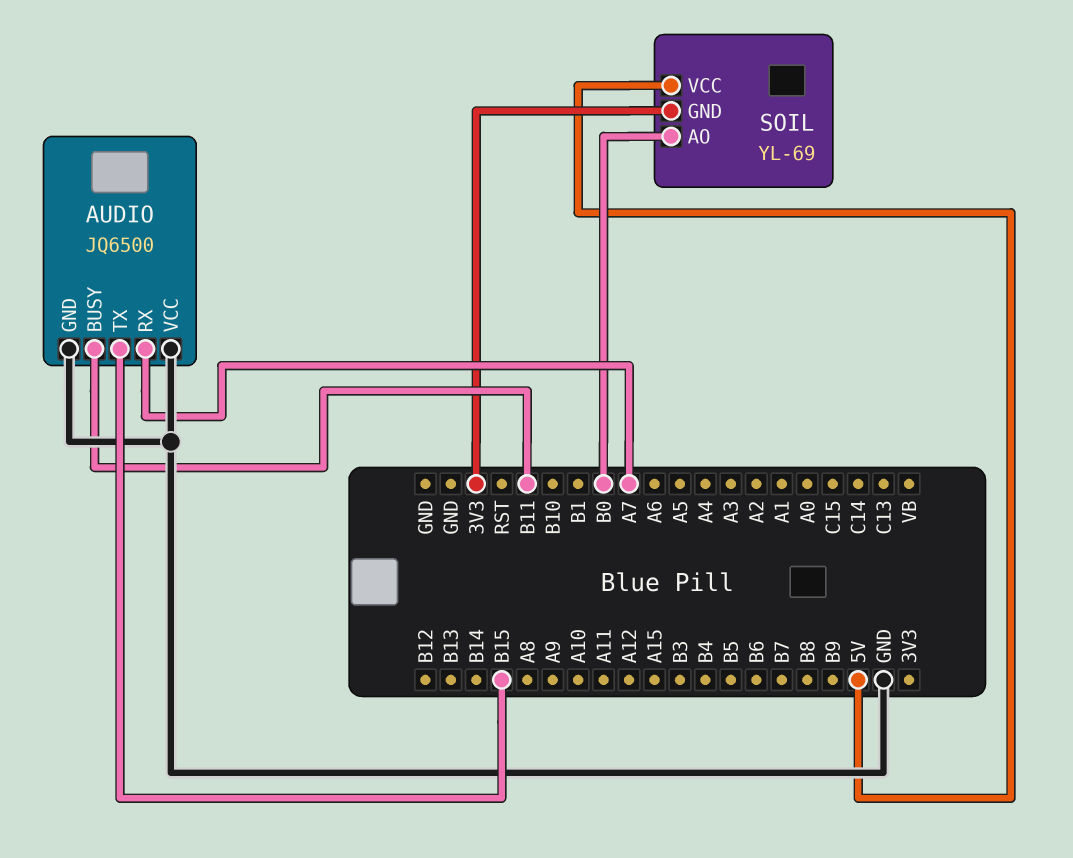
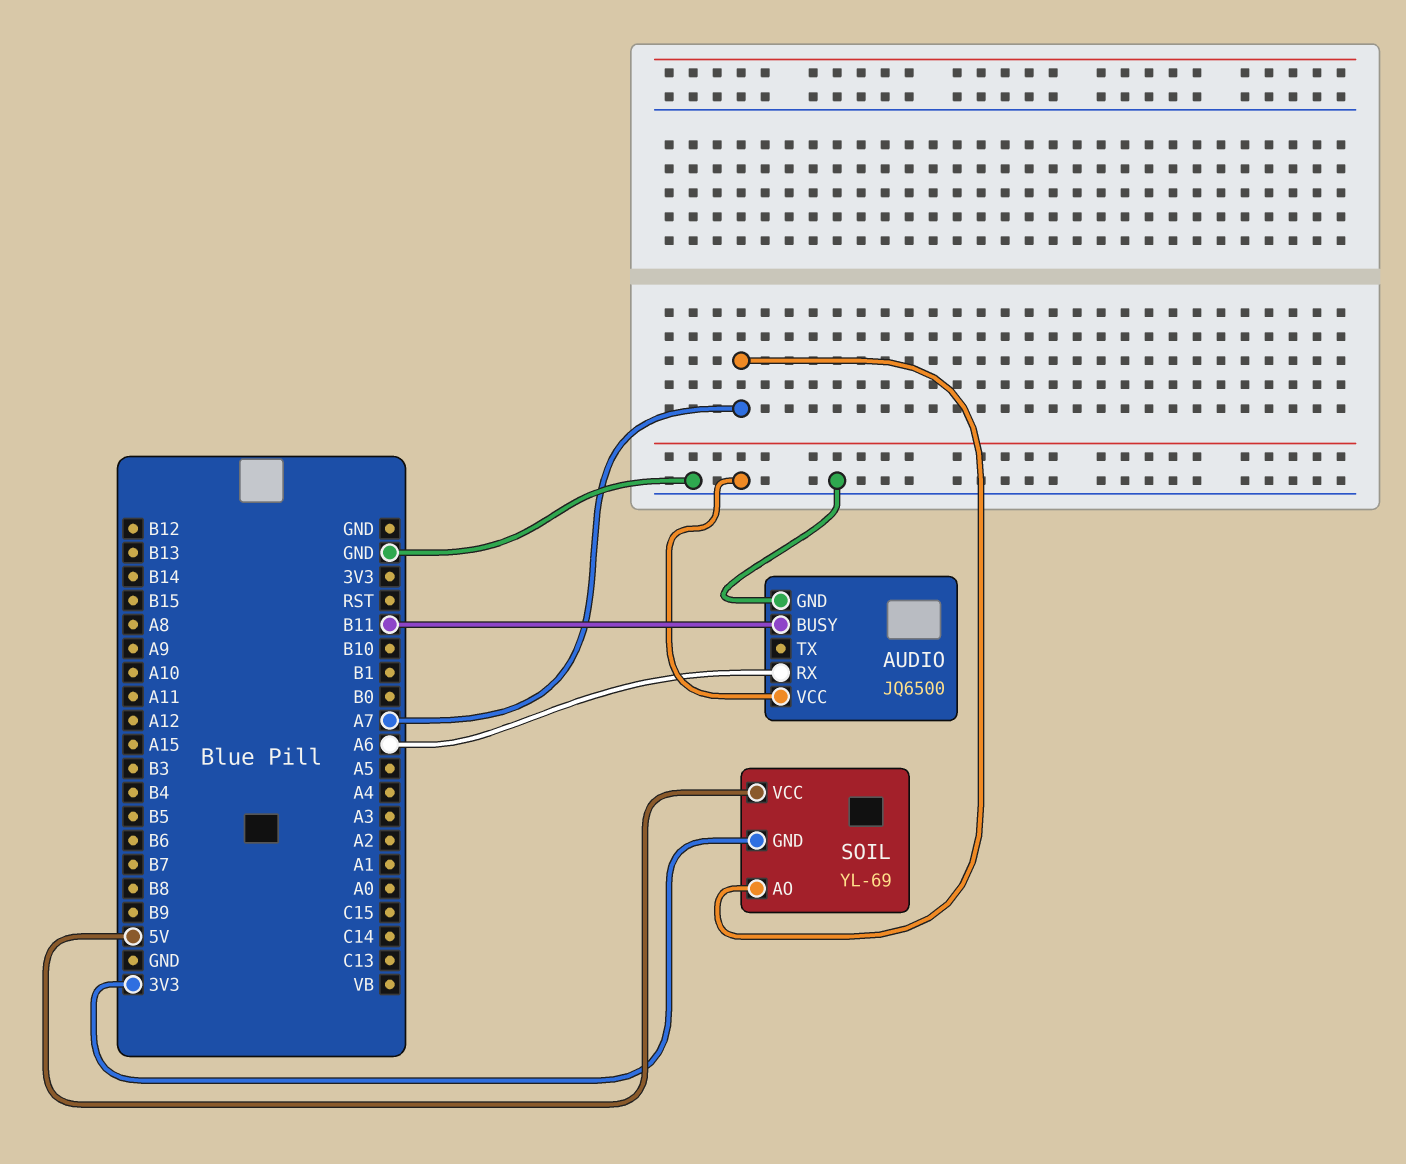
AUDIO pin RX: A7 -> A6
AUDIO pin TX: B15 -> none
SOIL pin AO: B0 -> A7

